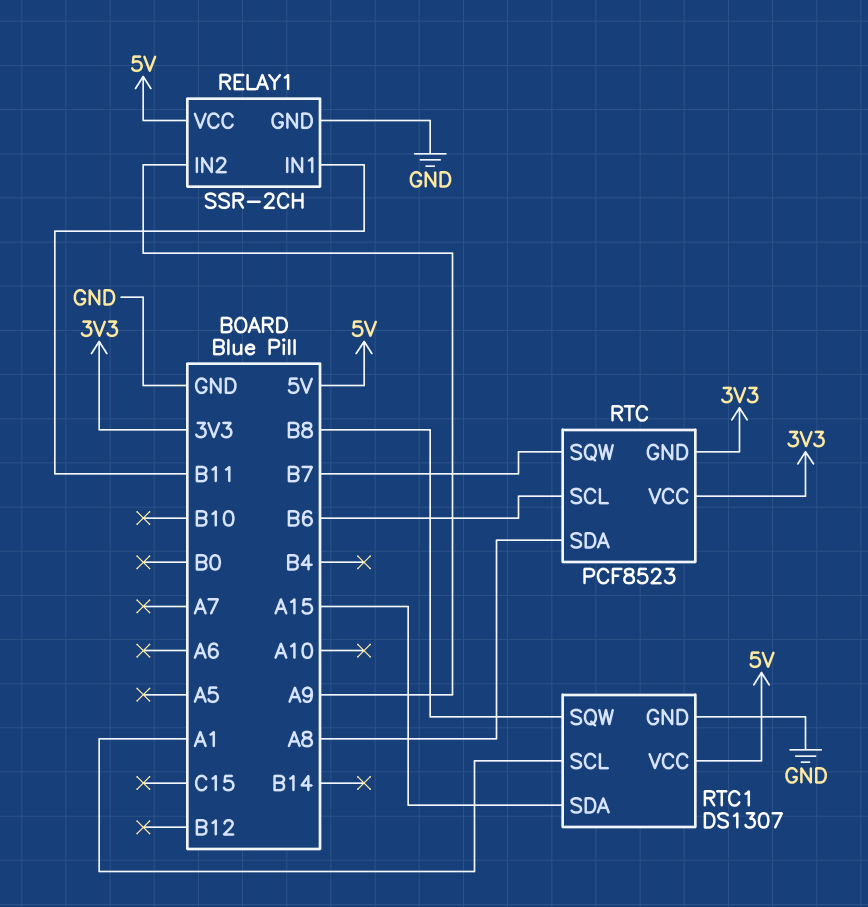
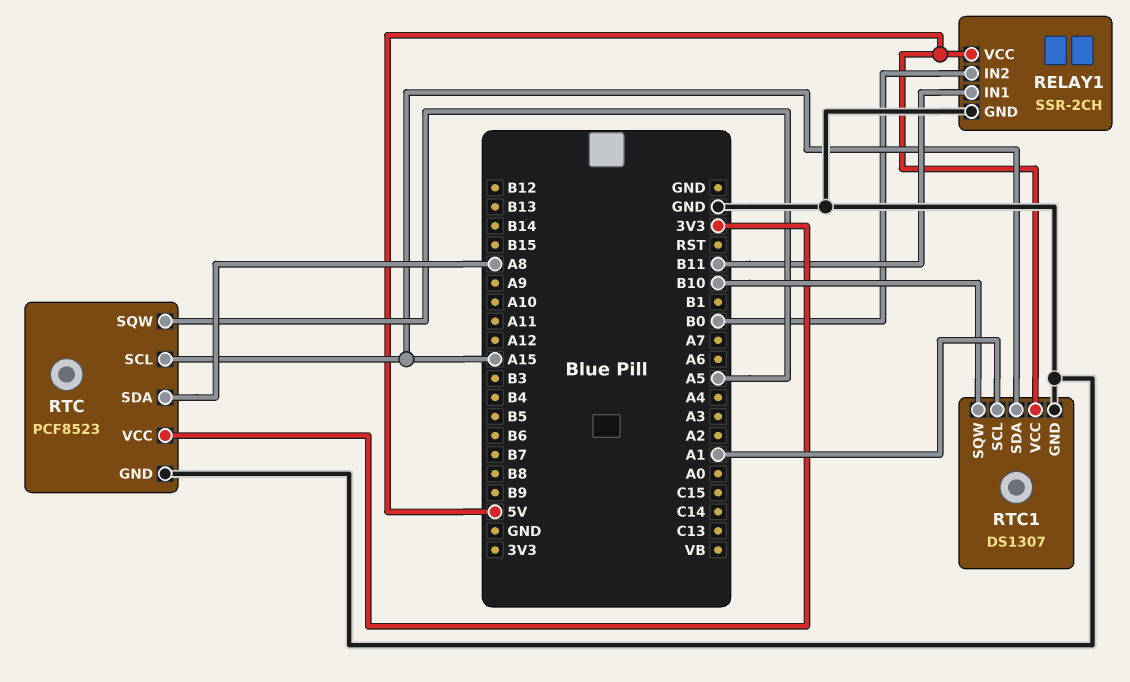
RELAY1 pin IN2: A9 -> B0
RTC pin GND: 3V3 -> GND
RTC pin SCL: B6 -> A15
RTC pin SQW: B7 -> A5
RTC1 pin SQW: B8 -> B10

